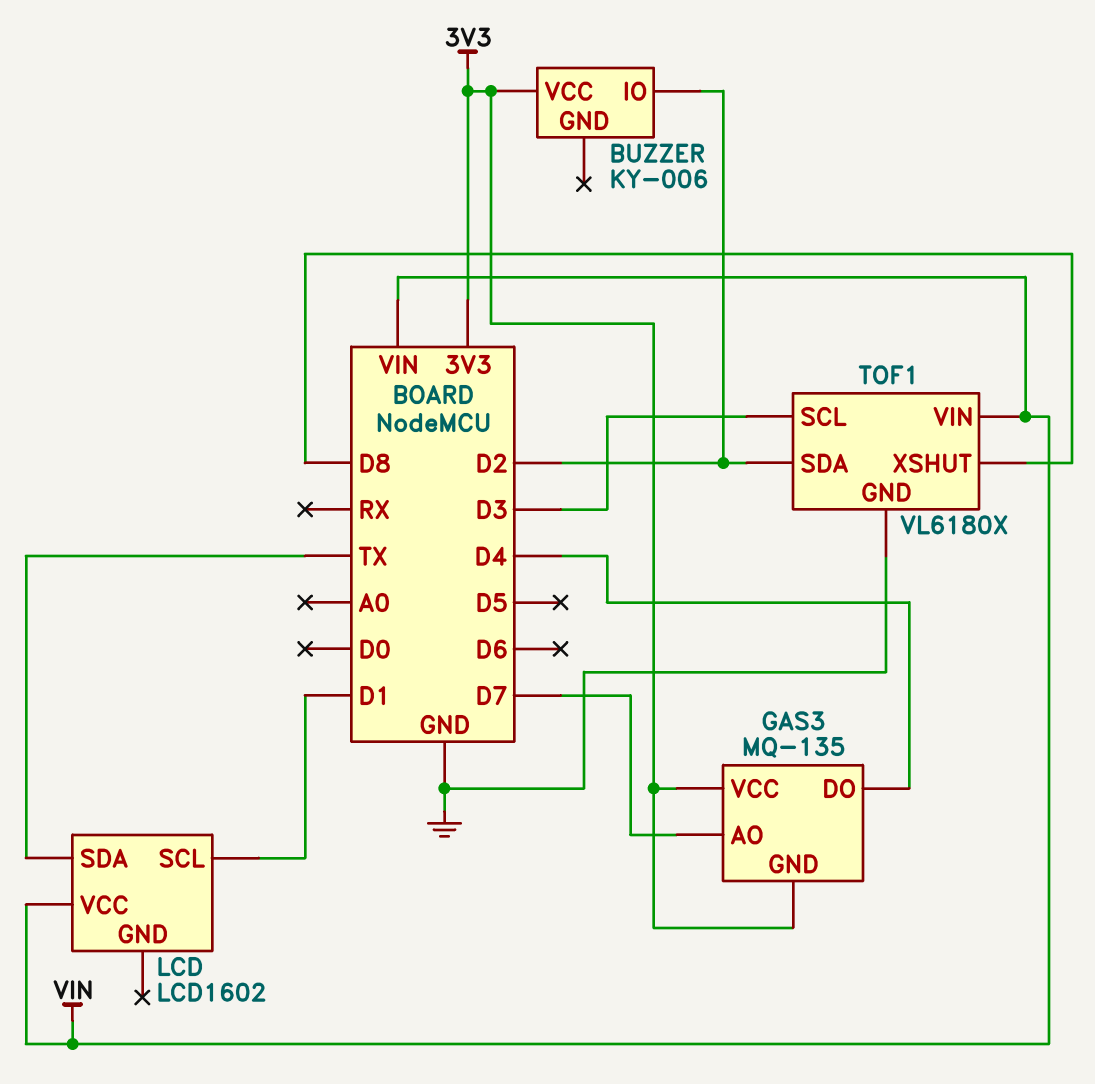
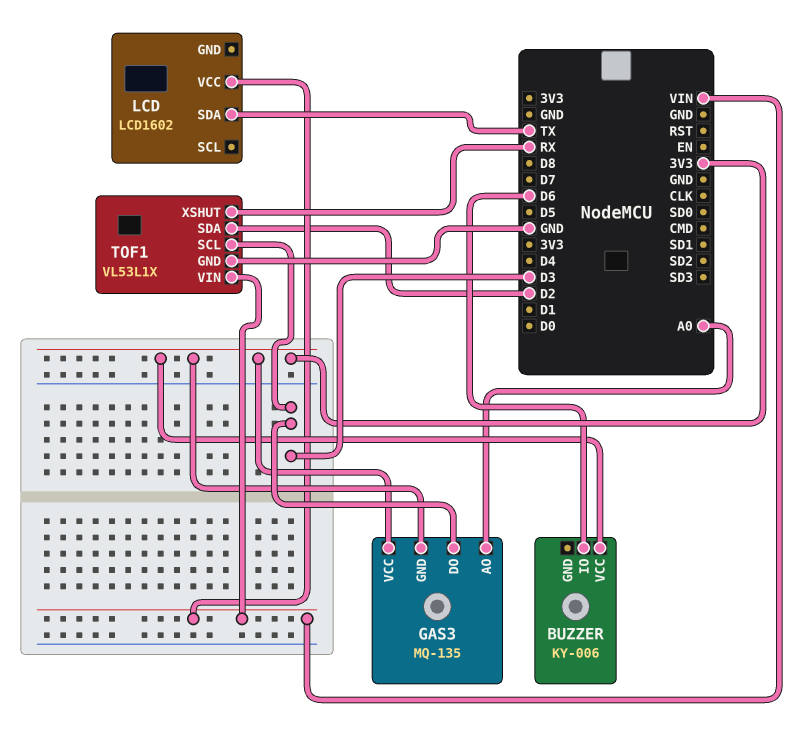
BUZZER pin IO: D2 -> D6
GAS3 pin AO: D7 -> A0
GAS3 pin DO: D4 -> D3
LCD pin SCL: D1 -> none
TOF1: VL6180X -> VL53L1X
TOF1 pin XSHUT: D8 -> RX

